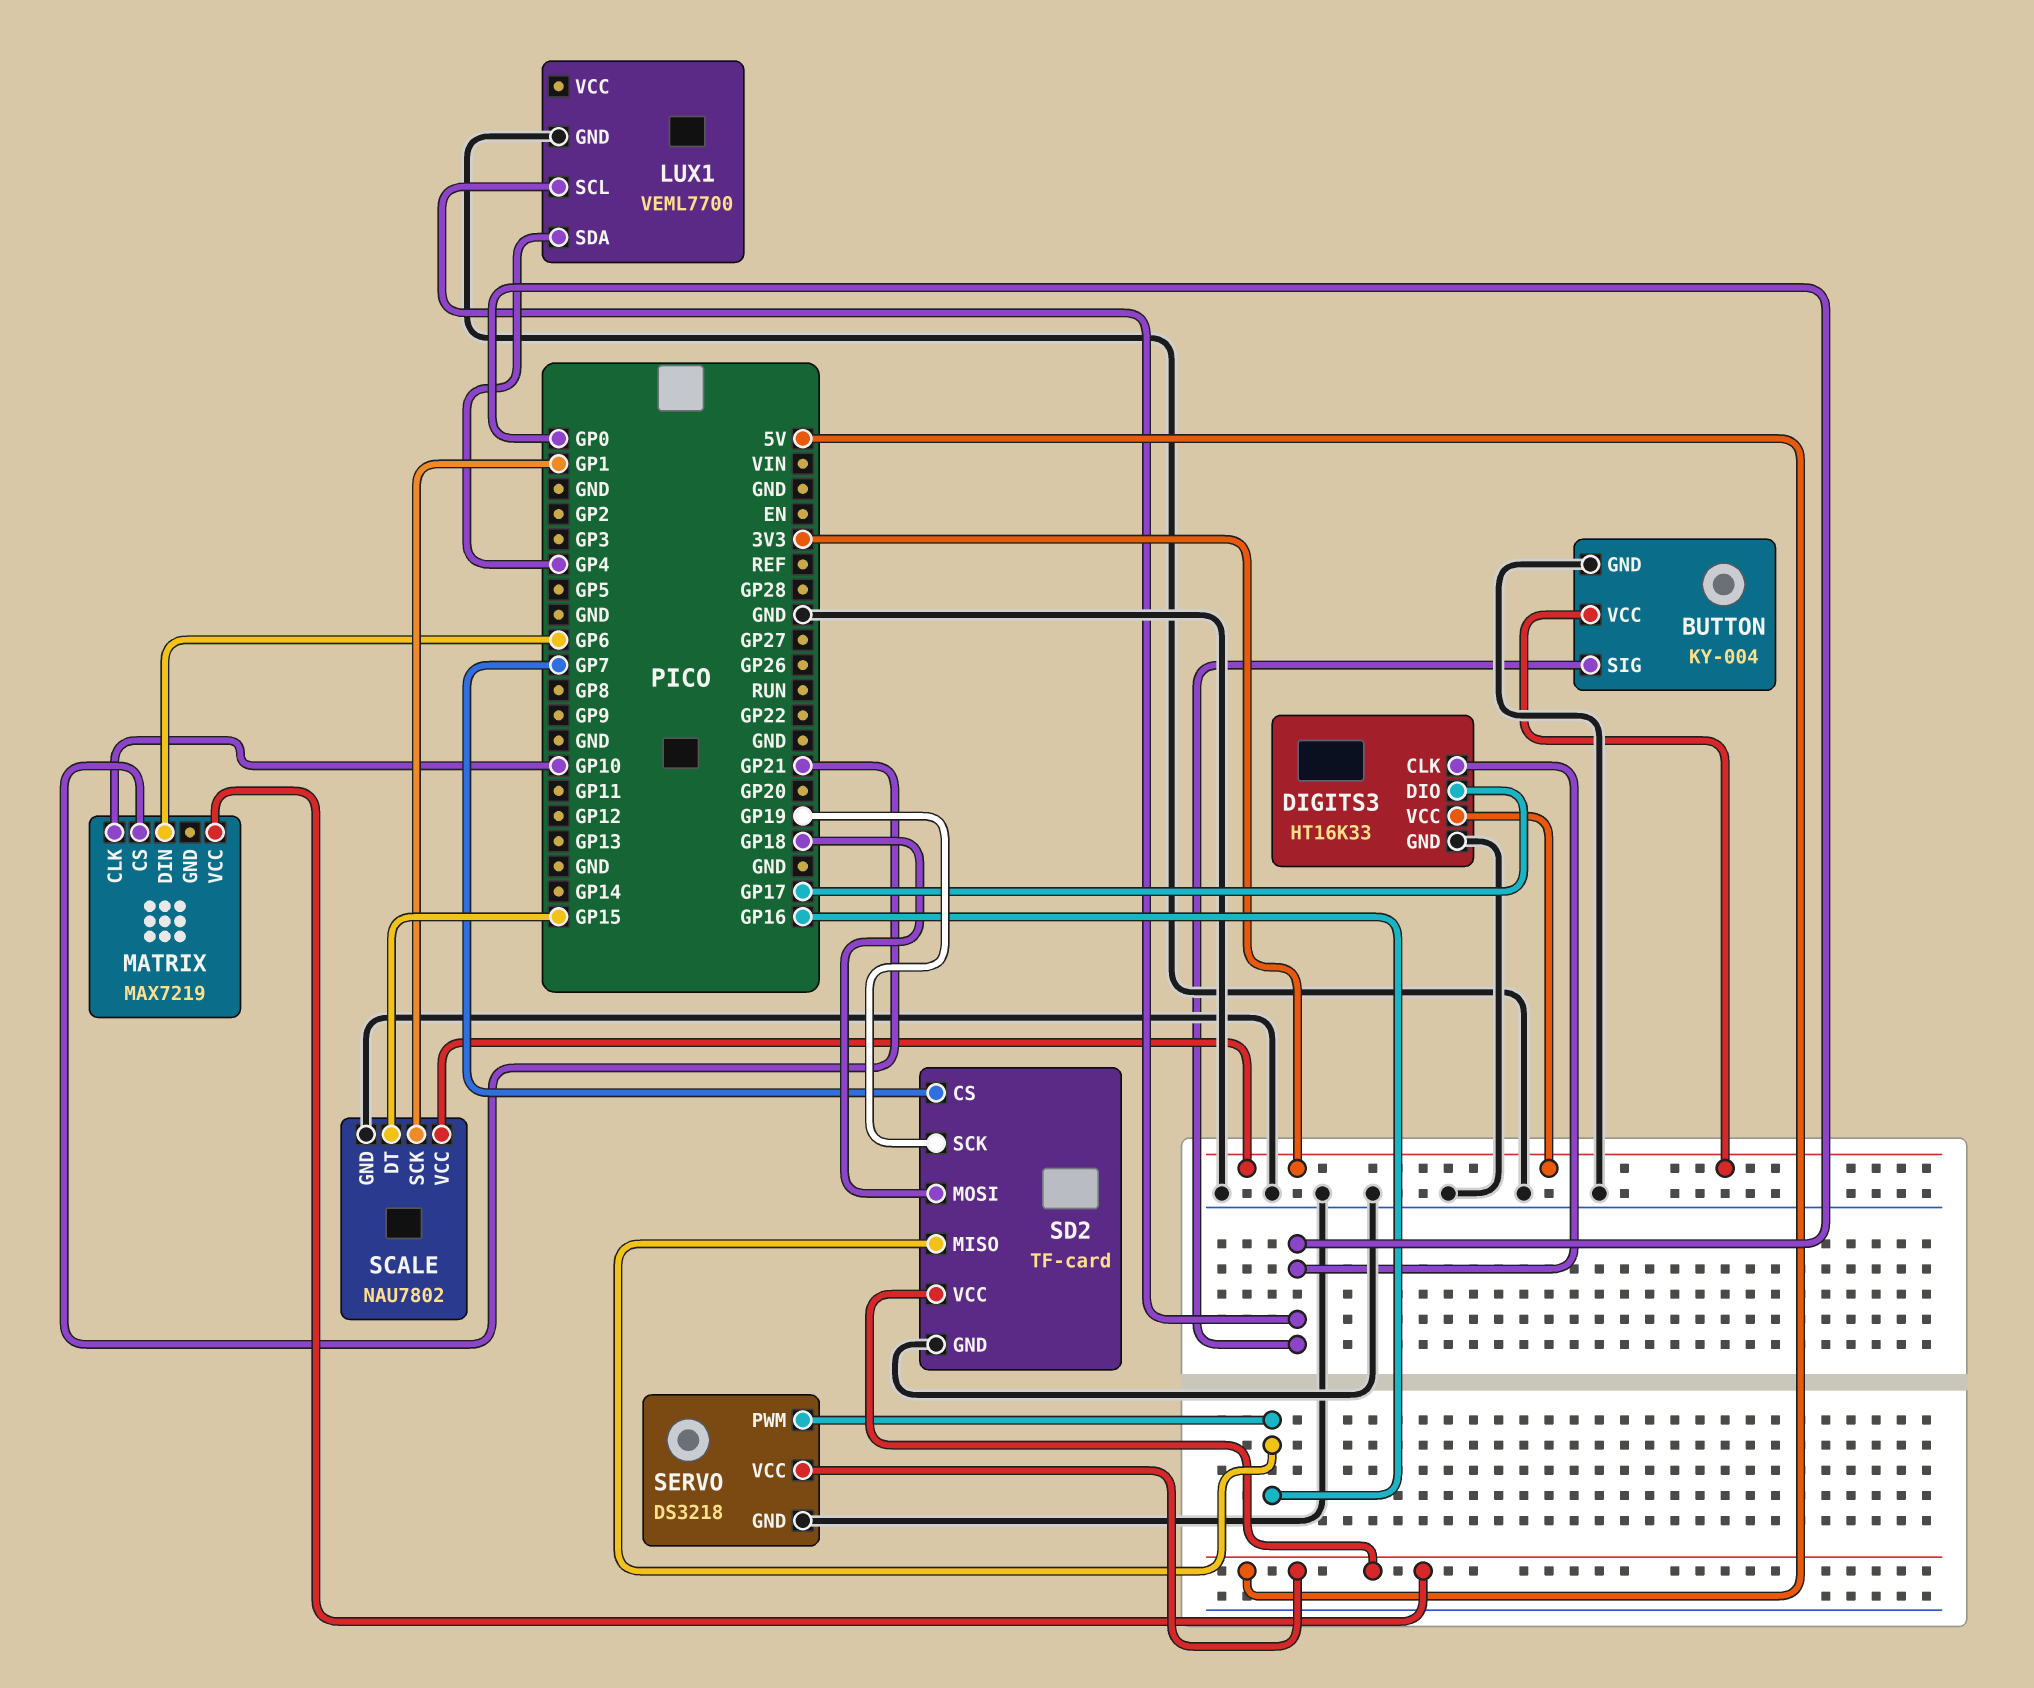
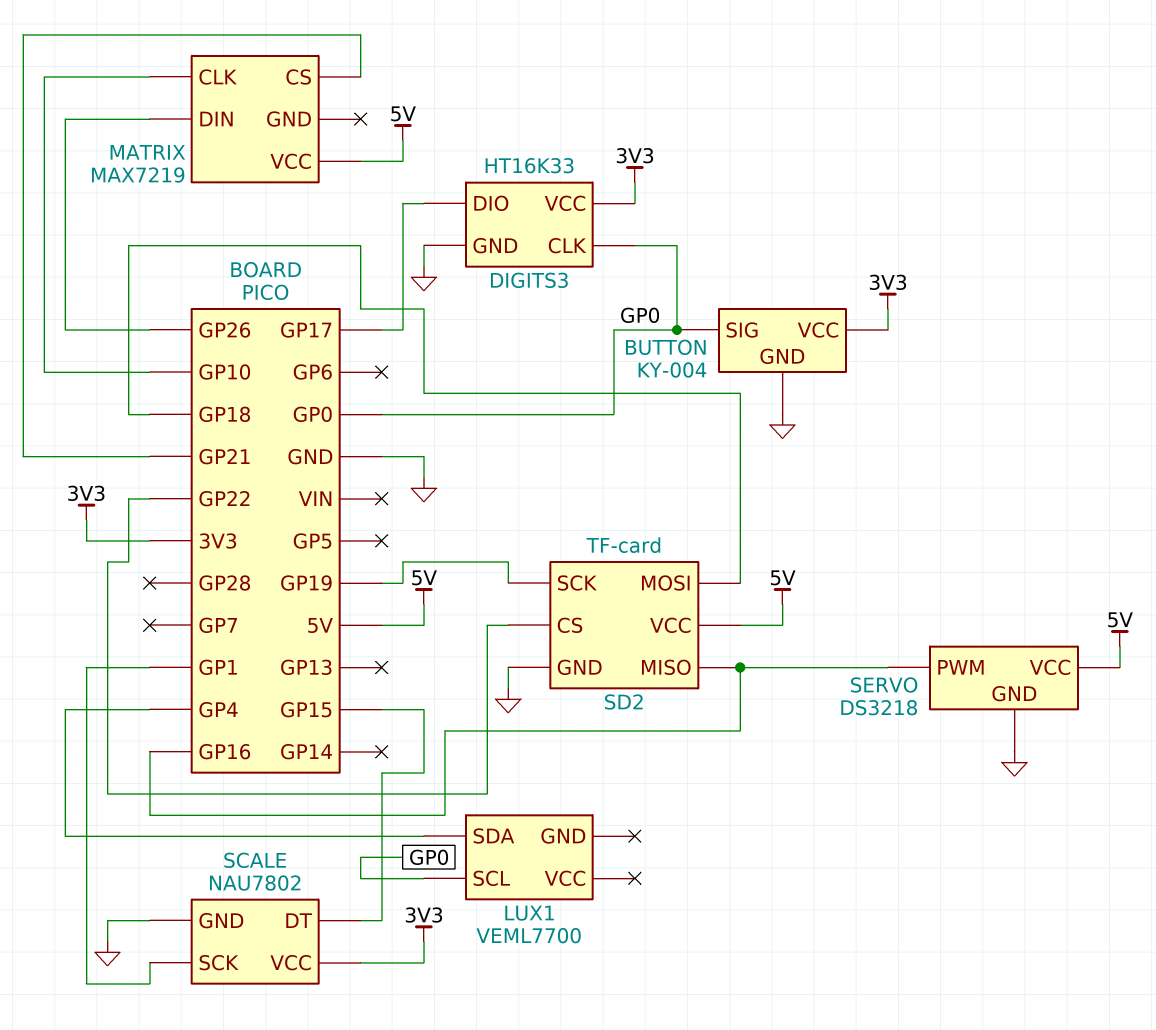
LUX1 pin GND: GND -> none
MATRIX pin DIN: GP6 -> GP26
SD2 pin CS: GP7 -> GP22

